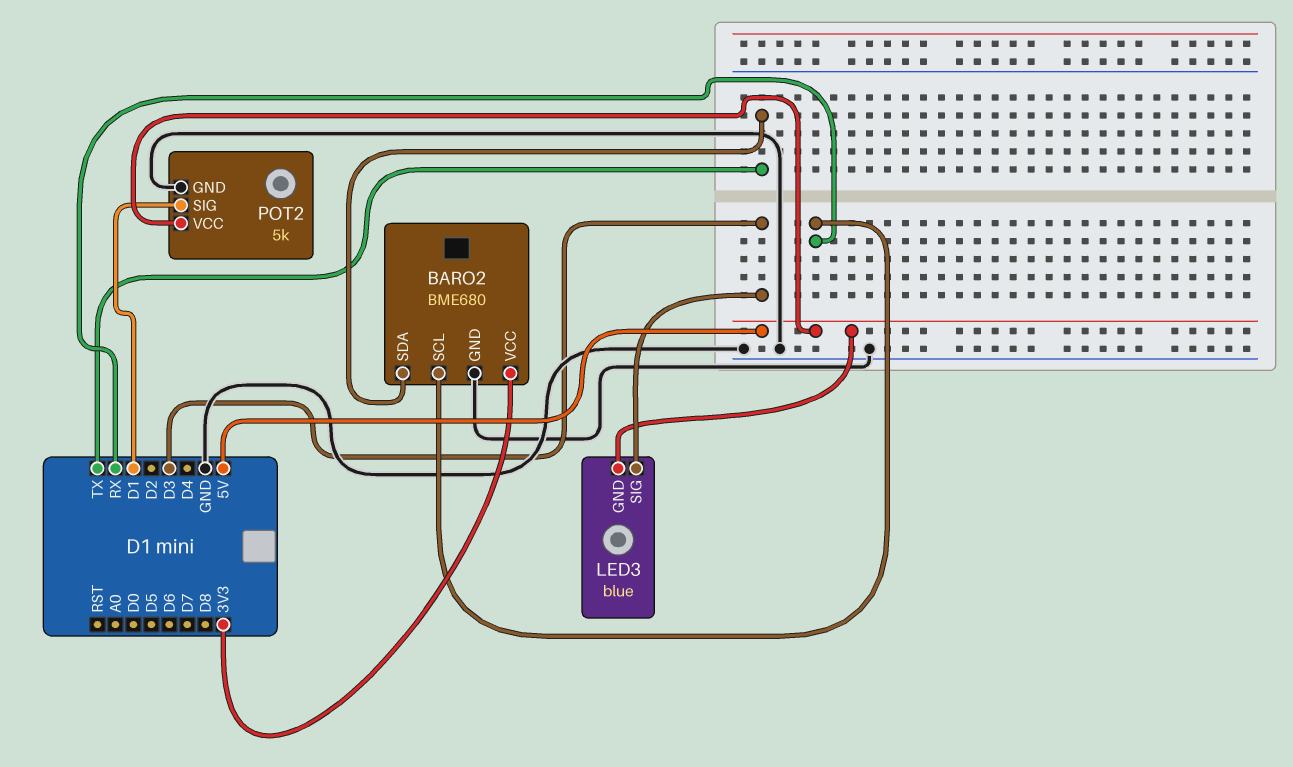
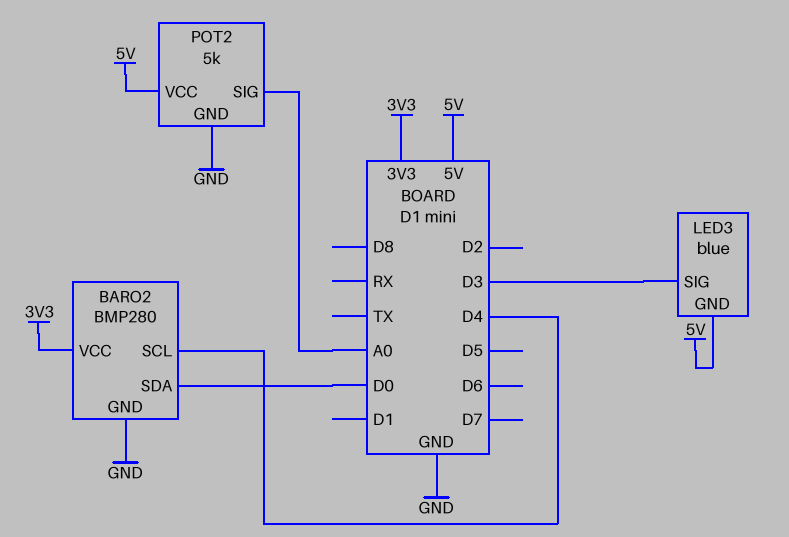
BARO2: BME680 -> BMP280
BARO2 pin SCL: RX -> D4
BARO2 pin SDA: TX -> D0
POT2 pin SIG: D1 -> A0

